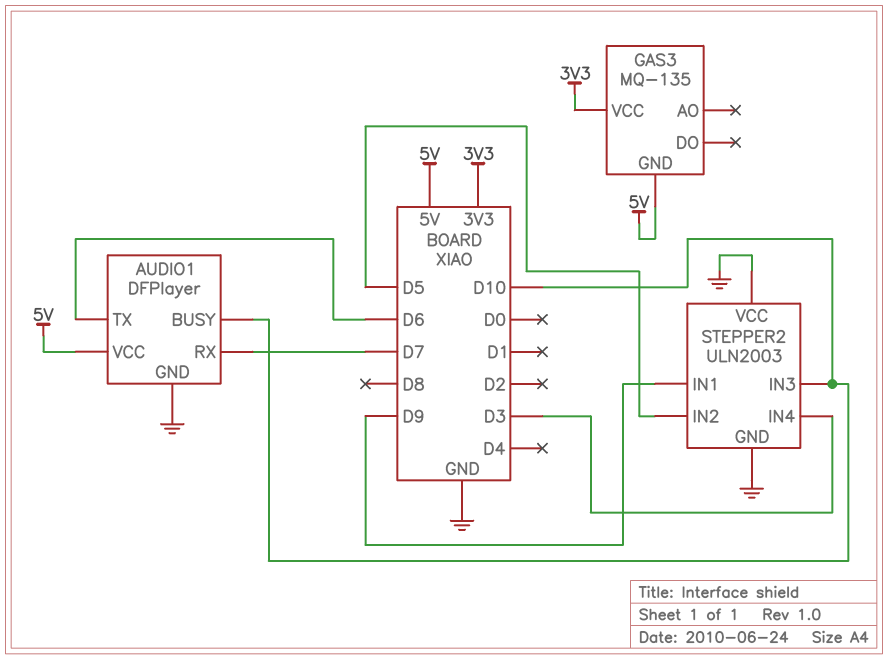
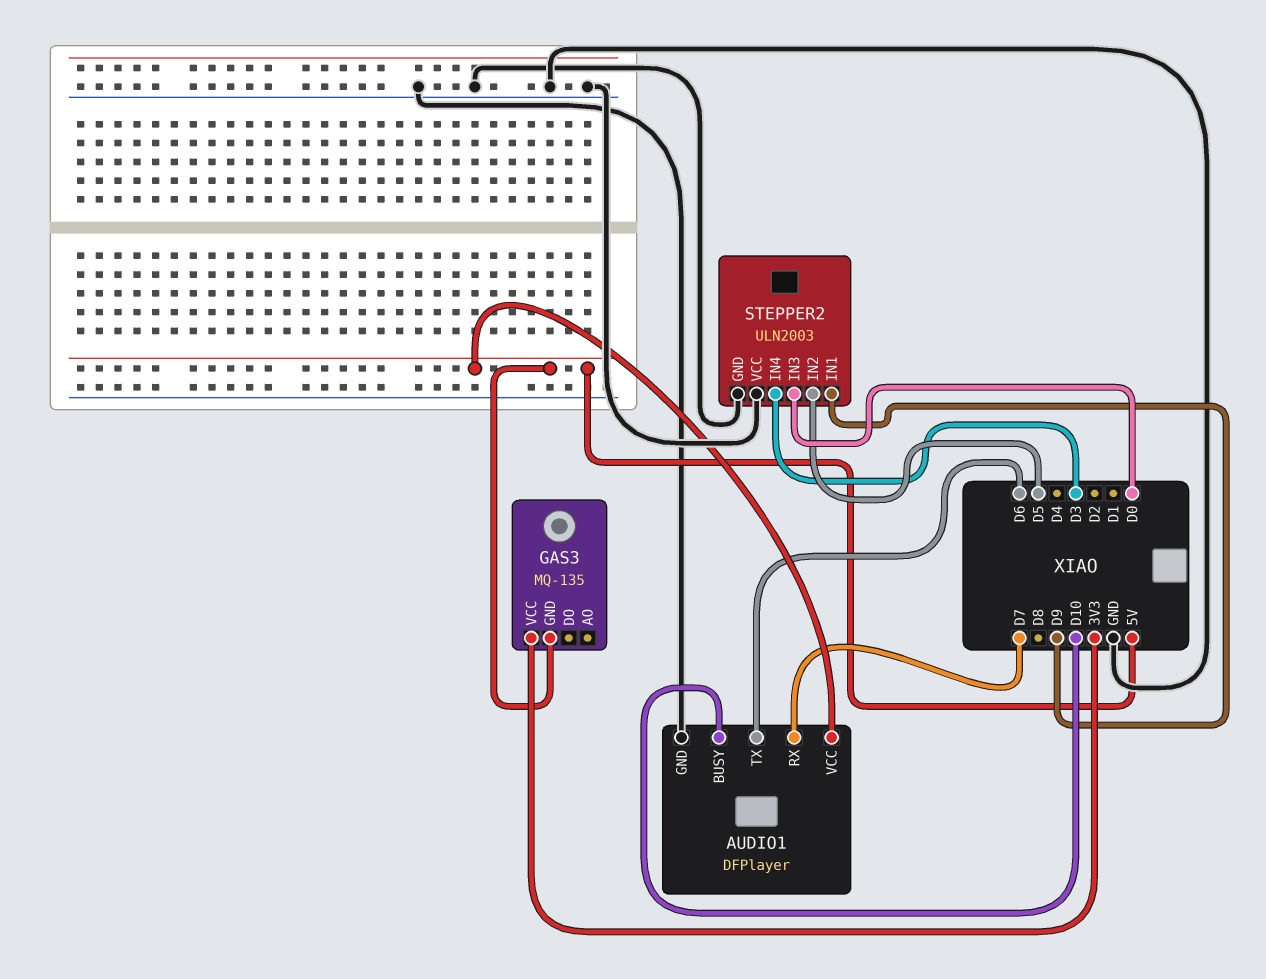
STEPPER2 pin IN3: D10 -> D0

